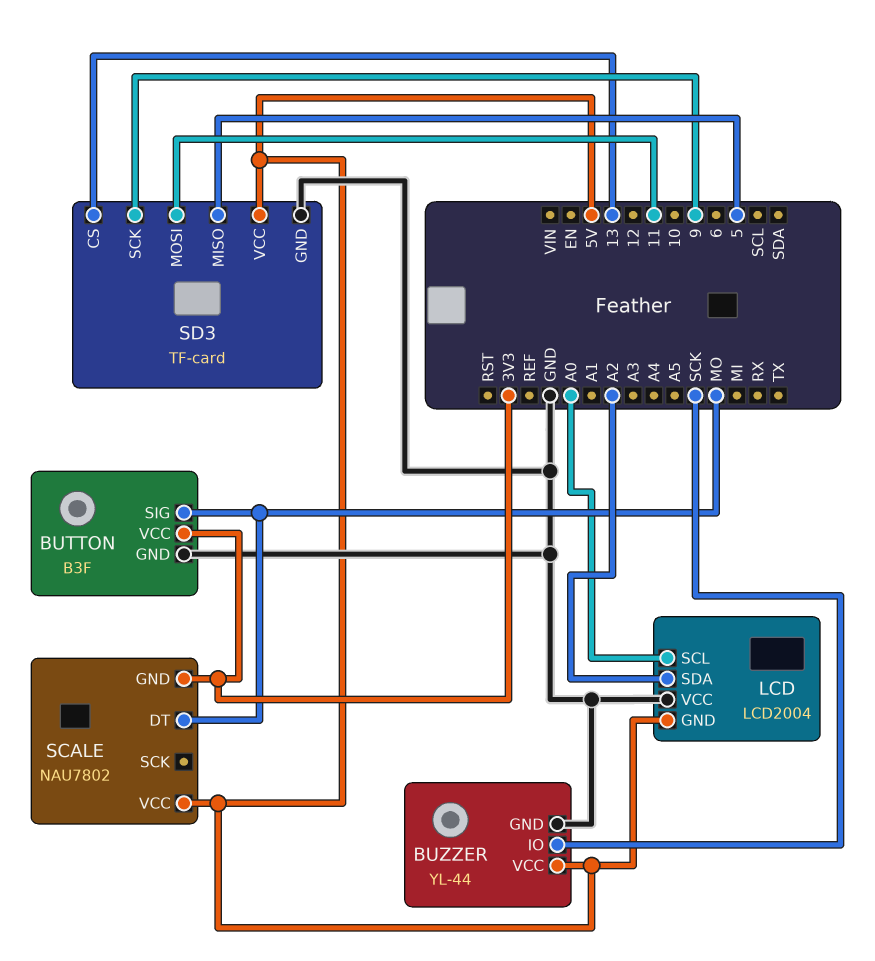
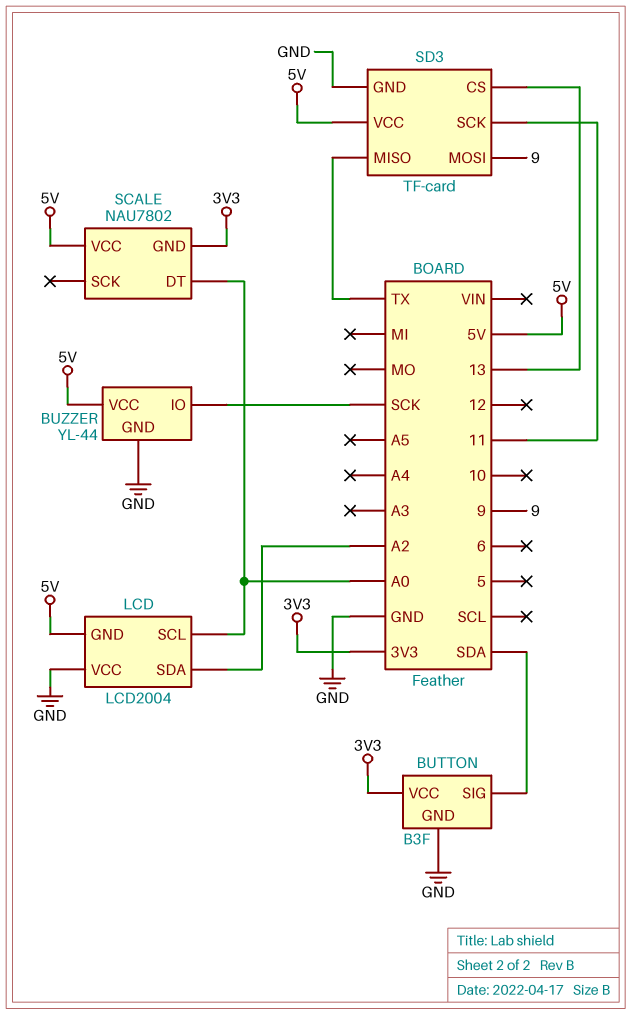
BUTTON pin SIG: MO -> SDA
SCALE pin DT: MO -> A0
SD3 pin MISO: 5 -> TX
SD3 pin MOSI: 11 -> 9
SD3 pin SCK: 9 -> 11

